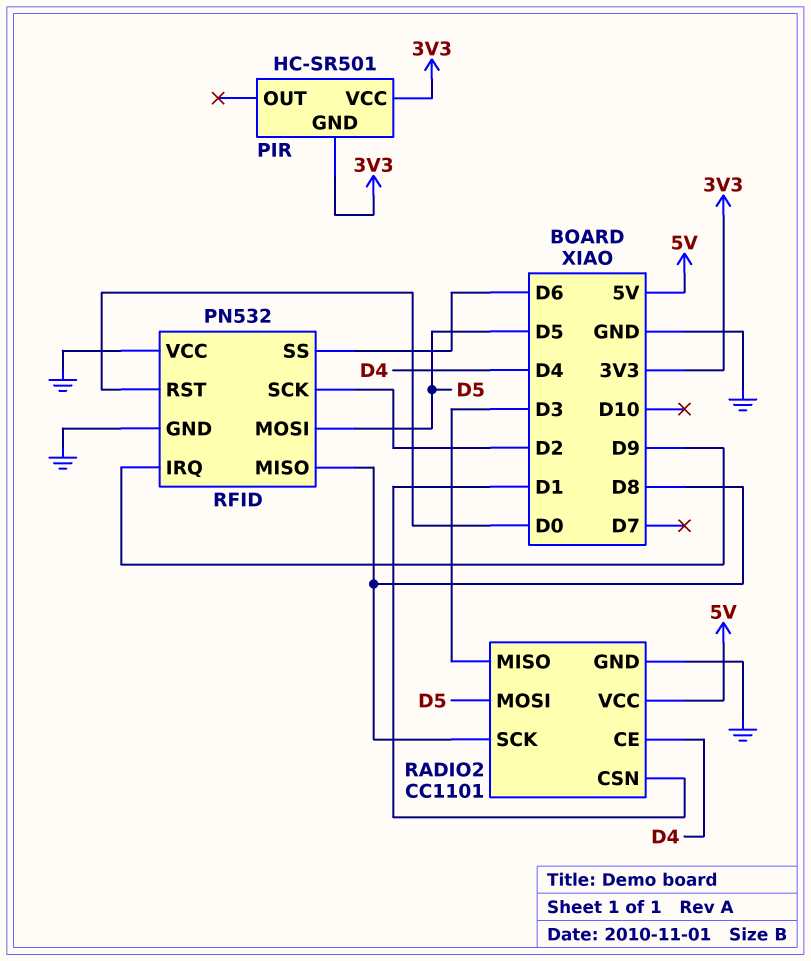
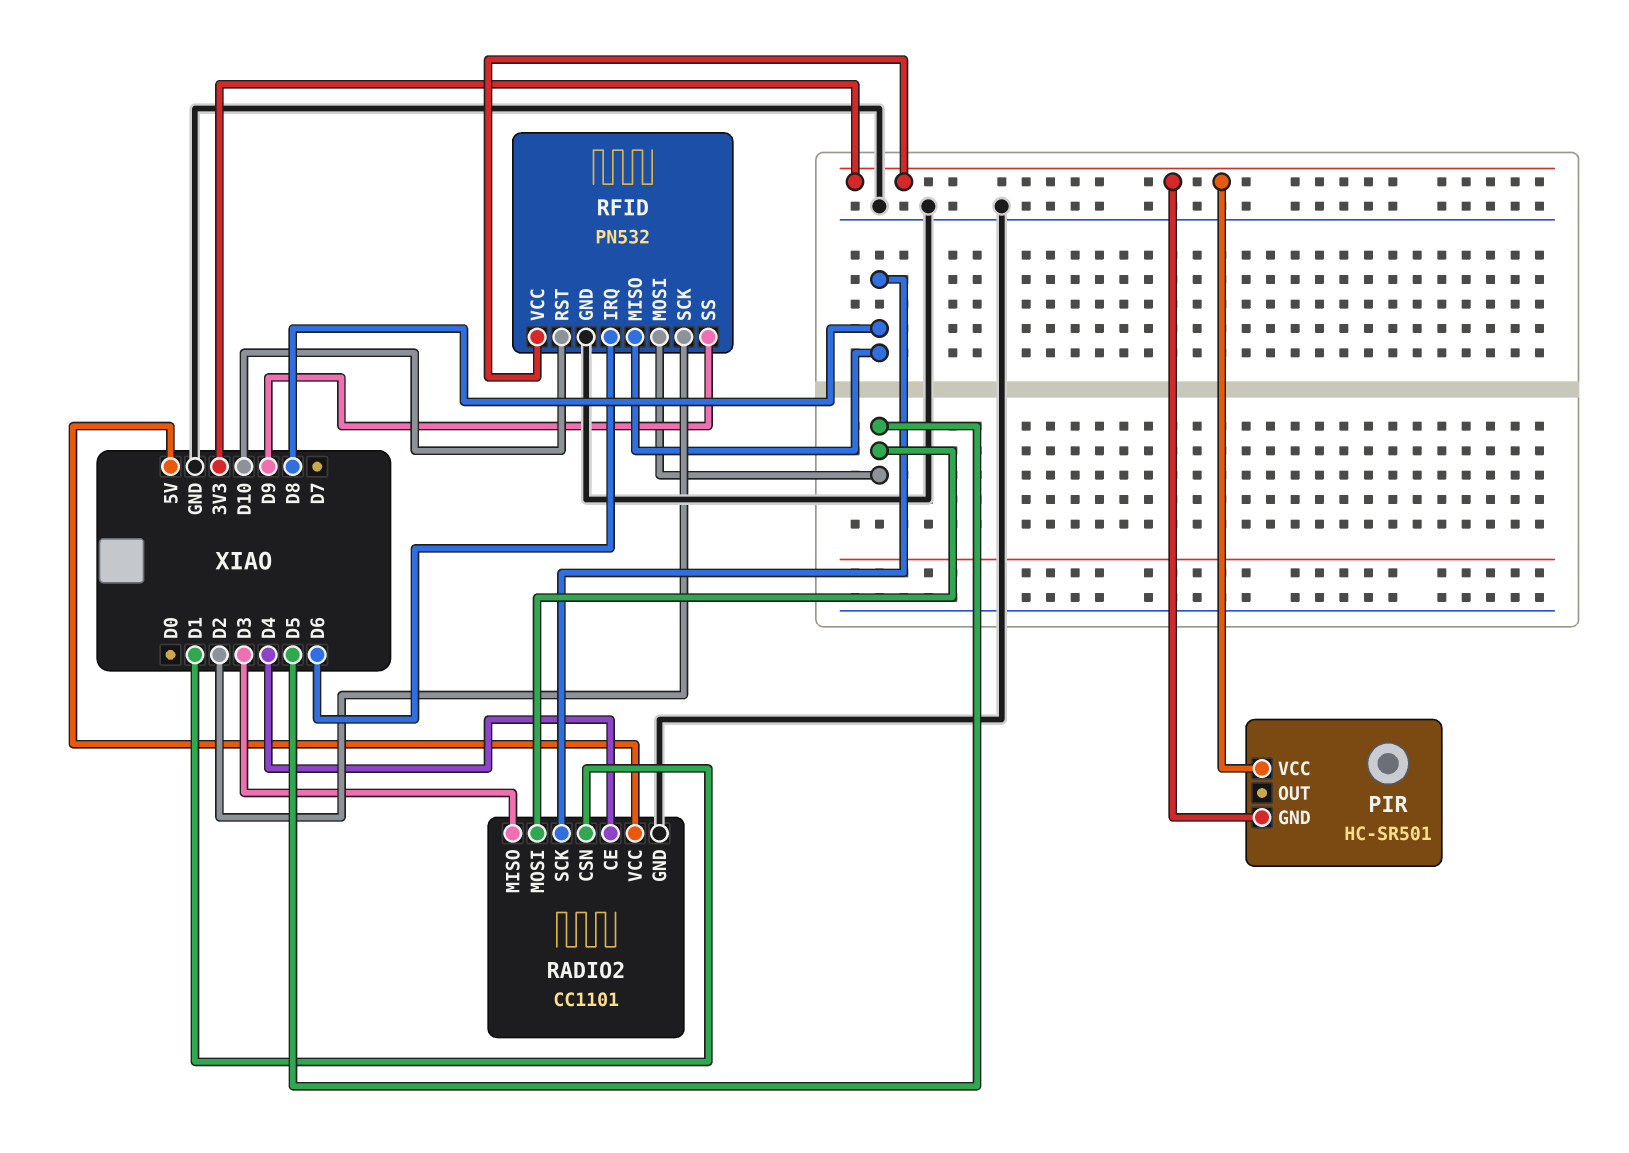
RFID pin IRQ: D9 -> D6
RFID pin RST: D0 -> D10
RFID pin SS: D6 -> D9
RFID pin VCC: GND -> 3V3

